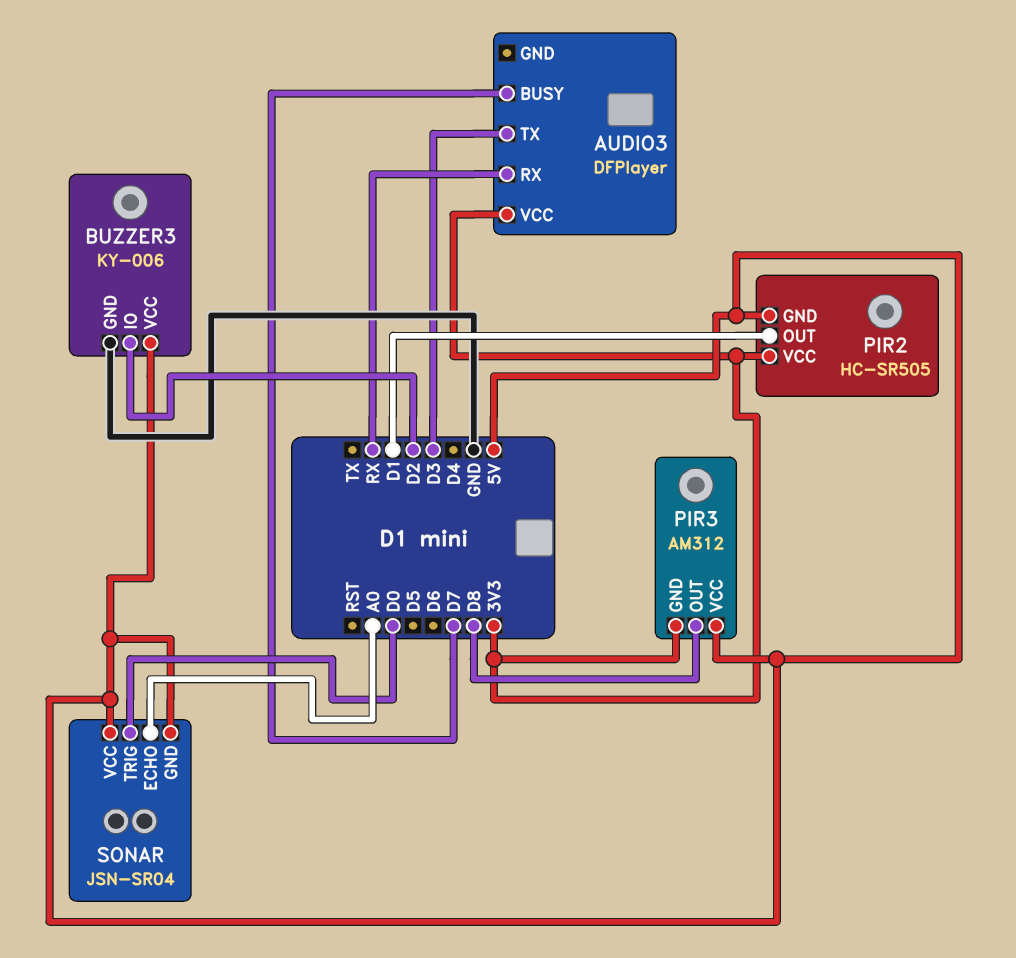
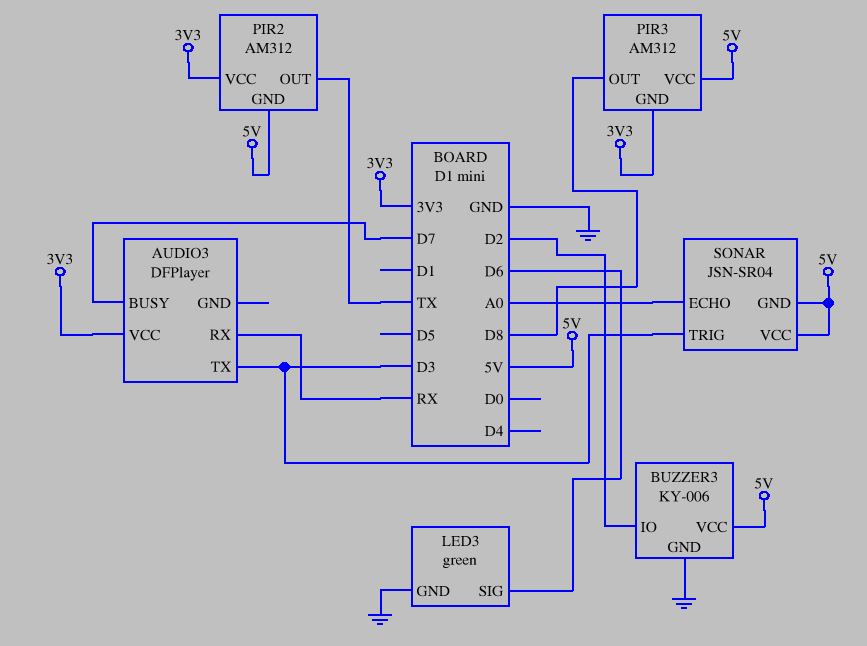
LED3: none -> green
LED3 pin GND: none -> GND
LED3 pin SIG: none -> D6
PIR2: HC-SR505 -> AM312
PIR2 pin OUT: D1 -> TX
SONAR pin TRIG: D0 -> D3

